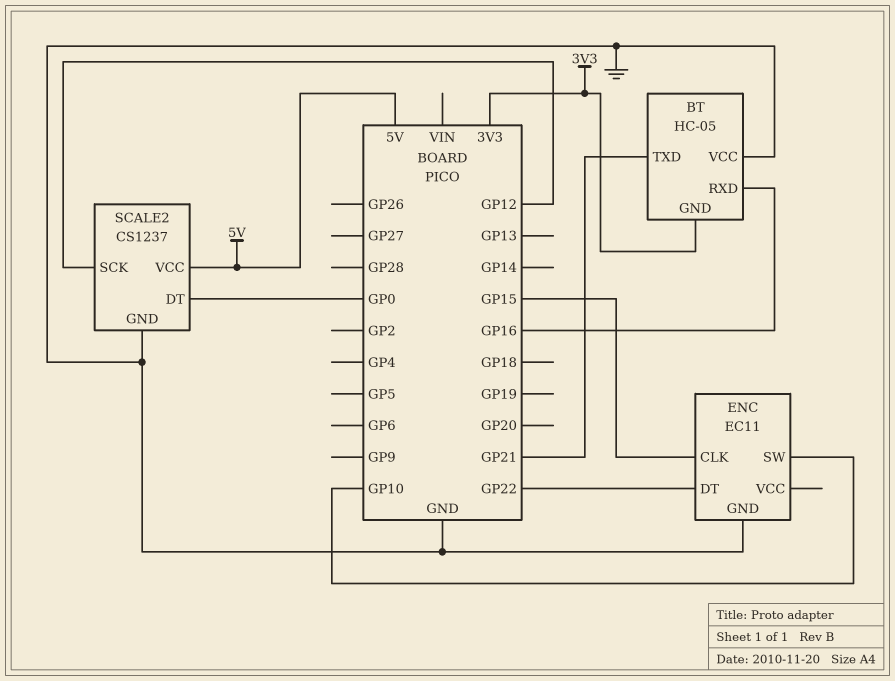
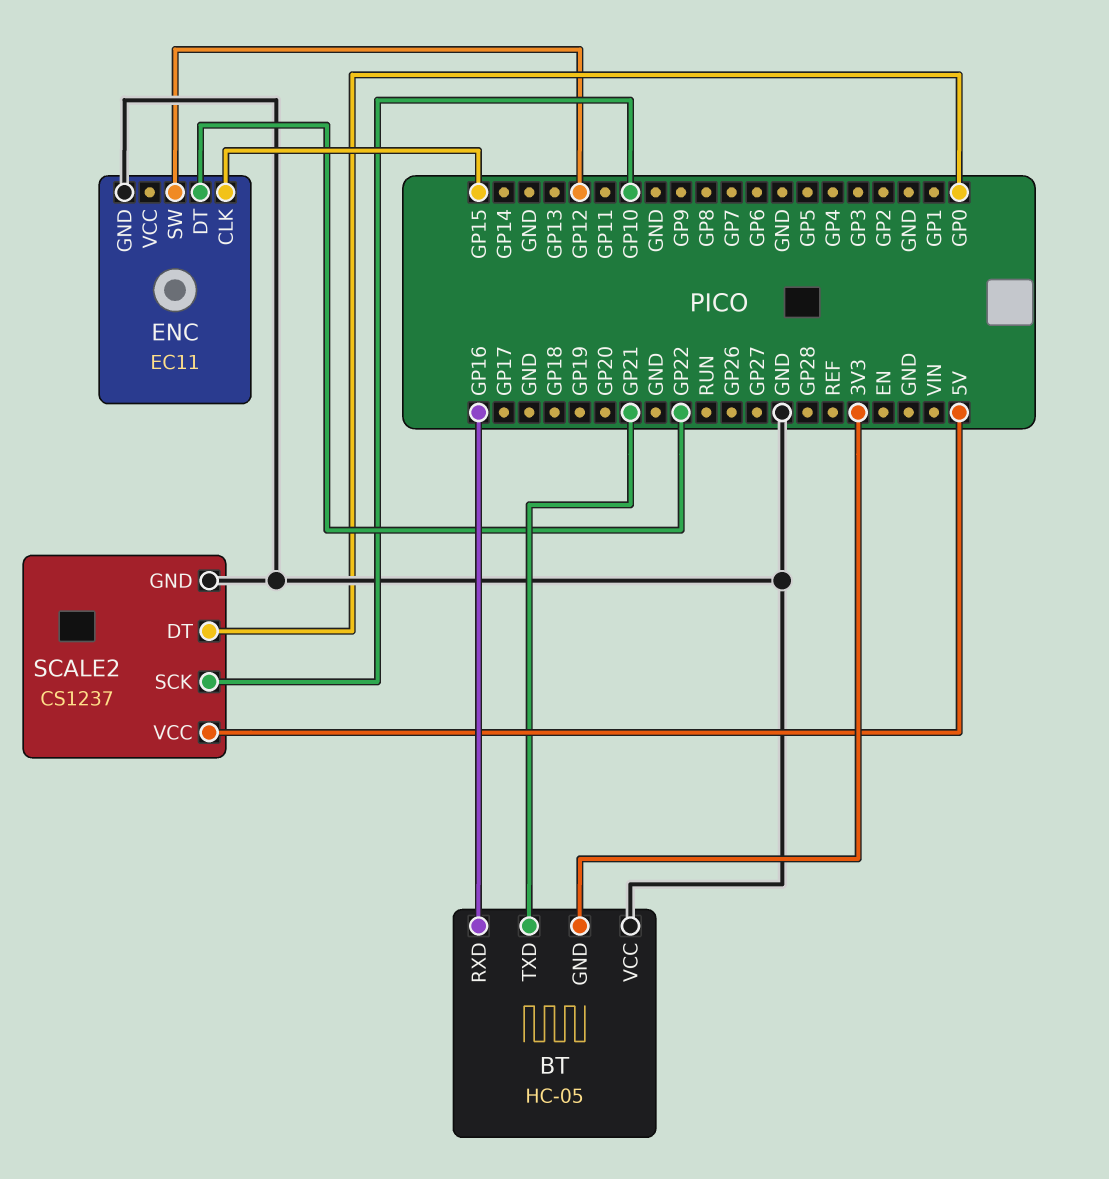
ENC pin SW: GP10 -> GP12
SCALE2 pin SCK: GP12 -> GP10

